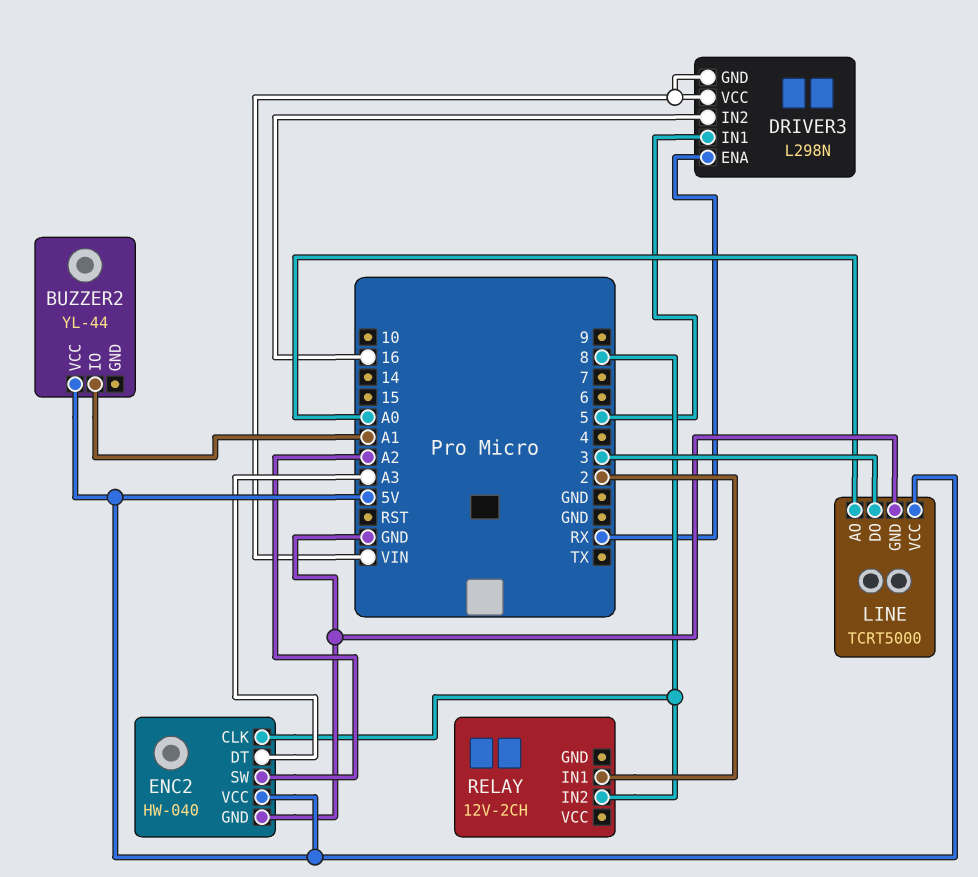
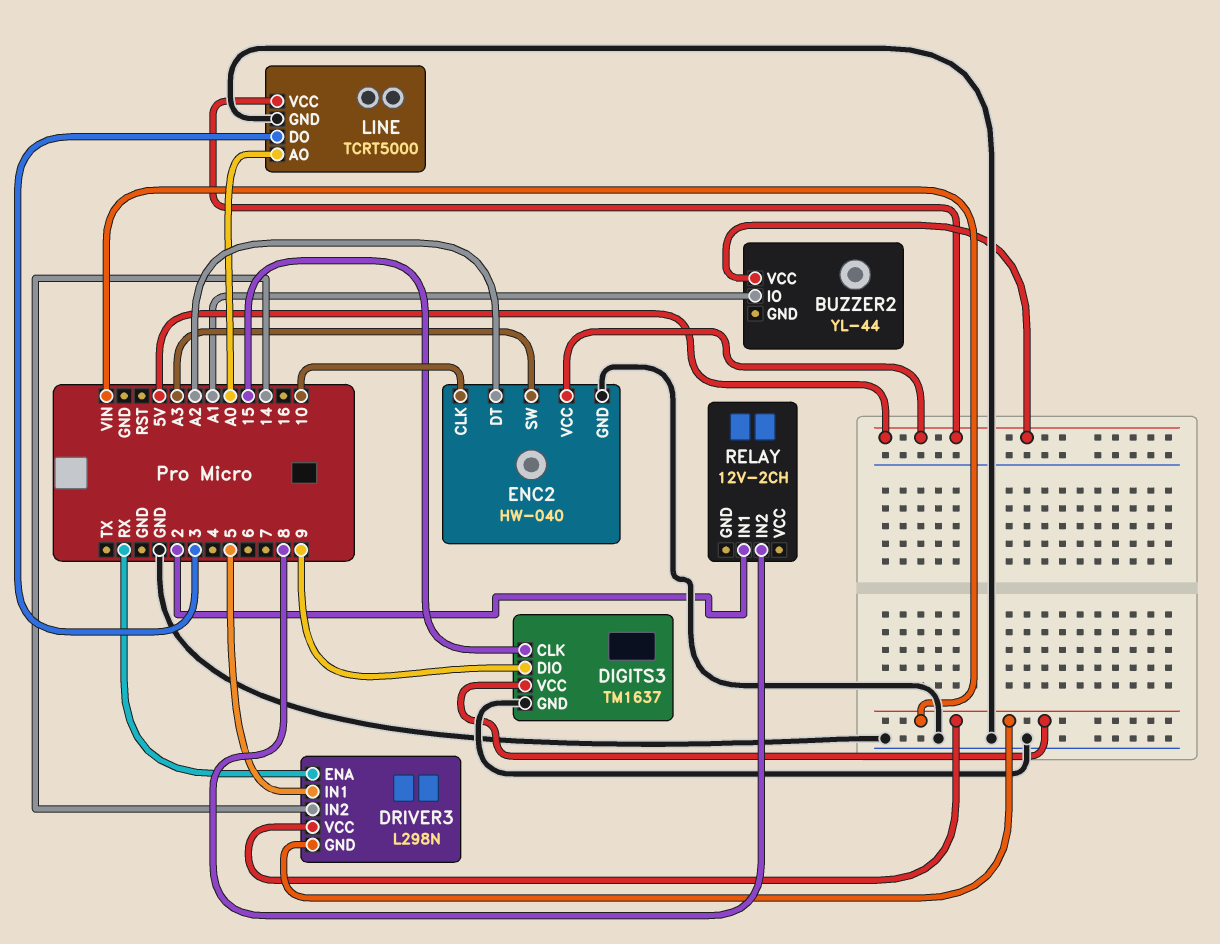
DIGITS3: none -> TM1637
DIGITS3 pin CLK: none -> 15
DIGITS3 pin DIO: none -> 9
DIGITS3 pin GND: none -> GND
DIGITS3 pin VCC: none -> VIN
DRIVER3 pin IN2: 16 -> 14
ENC2 pin CLK: 8 -> 10
ENC2 pin DT: A3 -> A2
ENC2 pin SW: A2 -> A3

